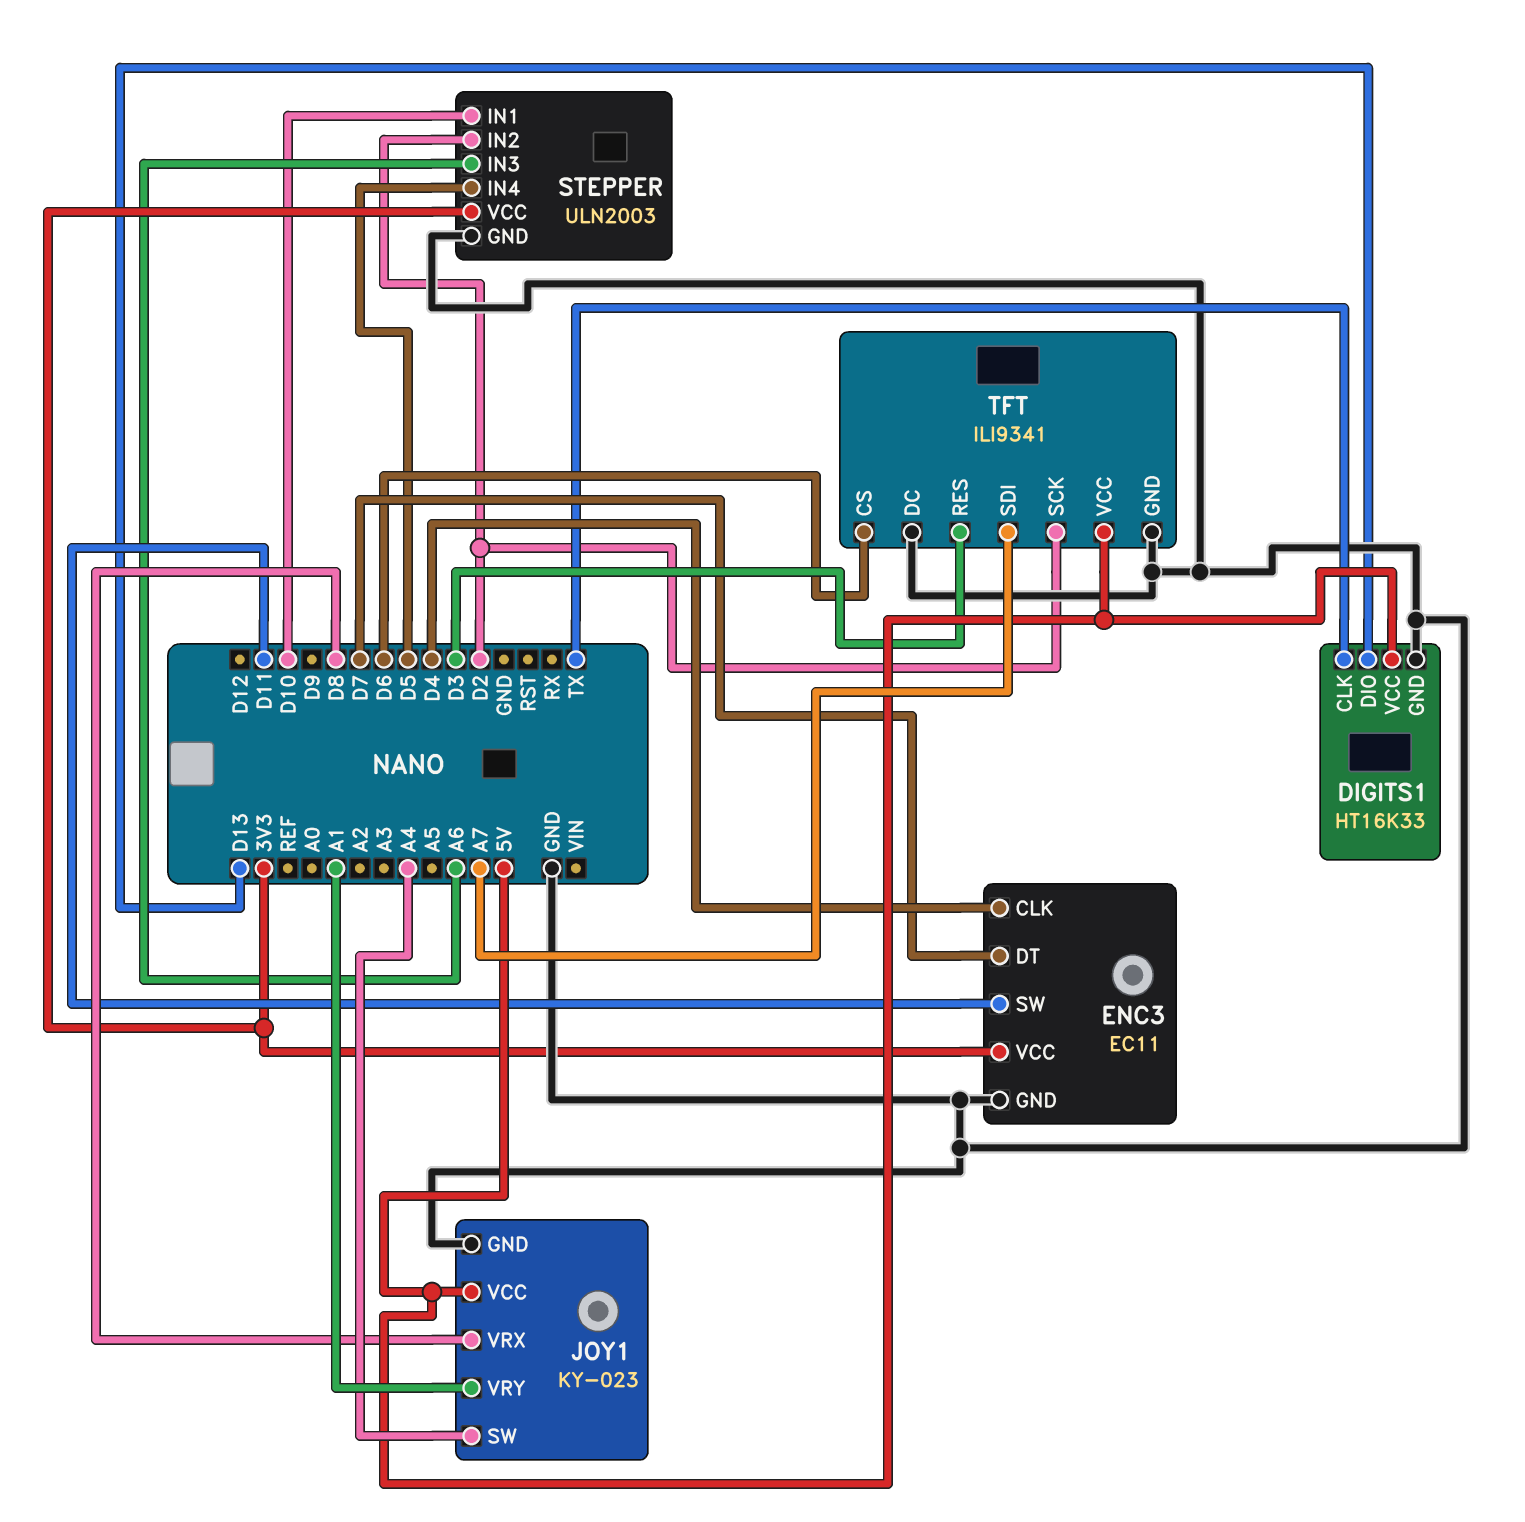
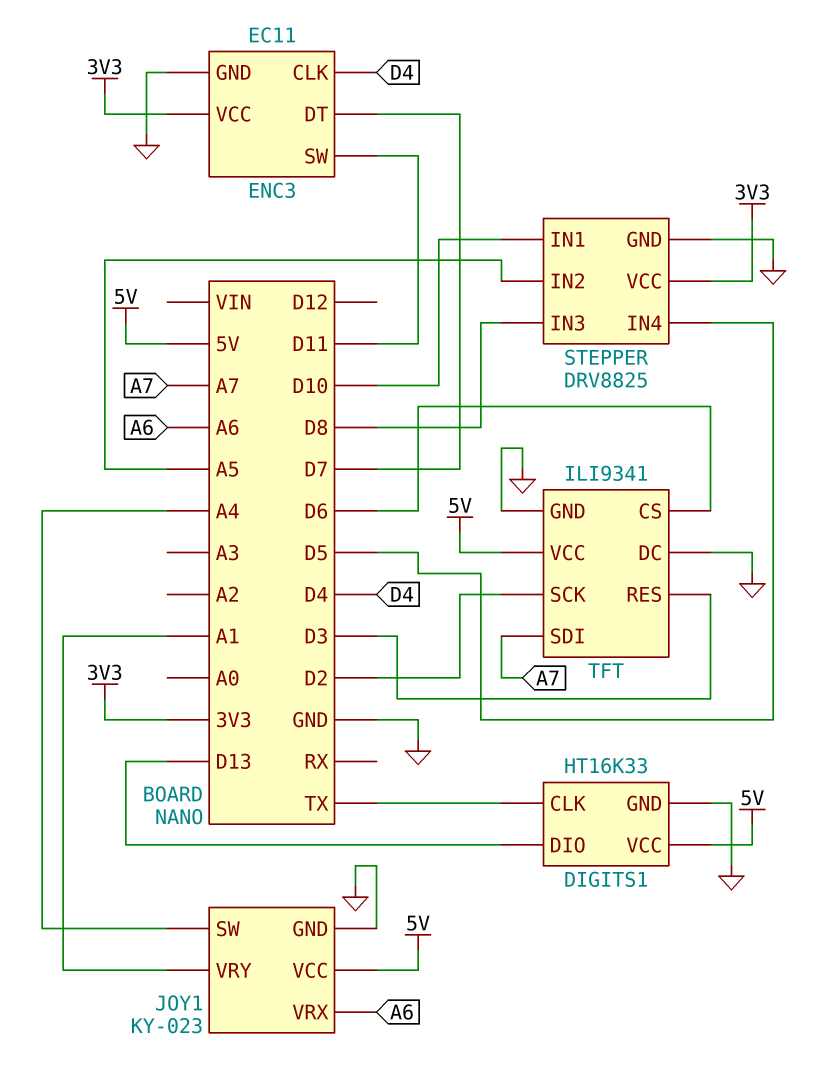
JOY1 pin VRX: D8 -> A6
STEPPER: ULN2003 -> DRV8825
STEPPER pin IN2: D2 -> A5
STEPPER pin IN3: A6 -> D8

